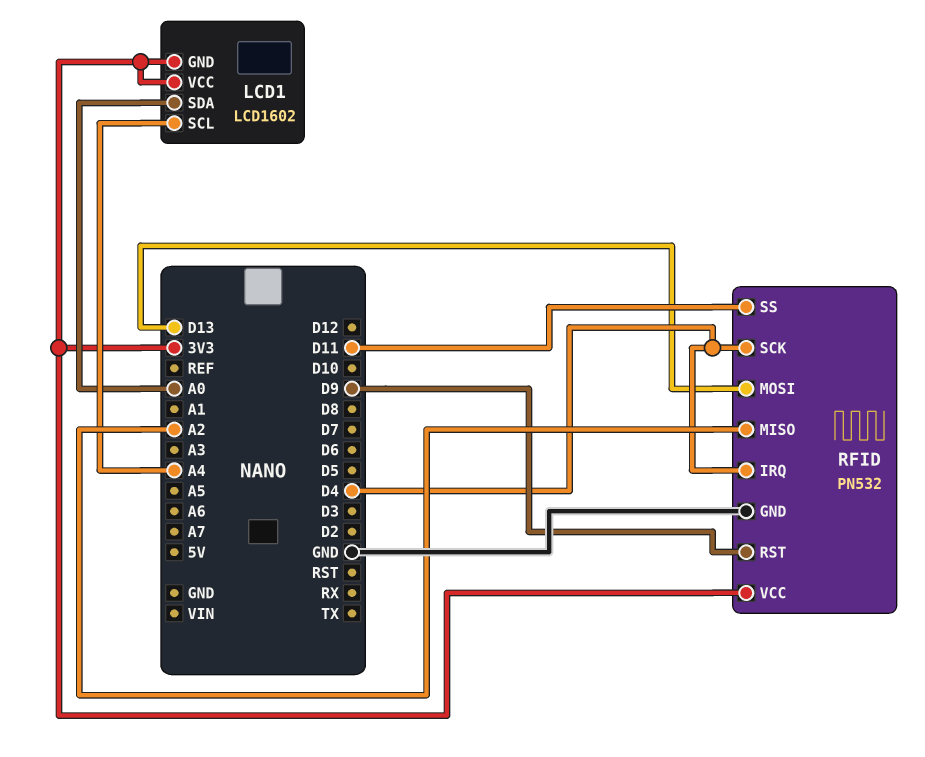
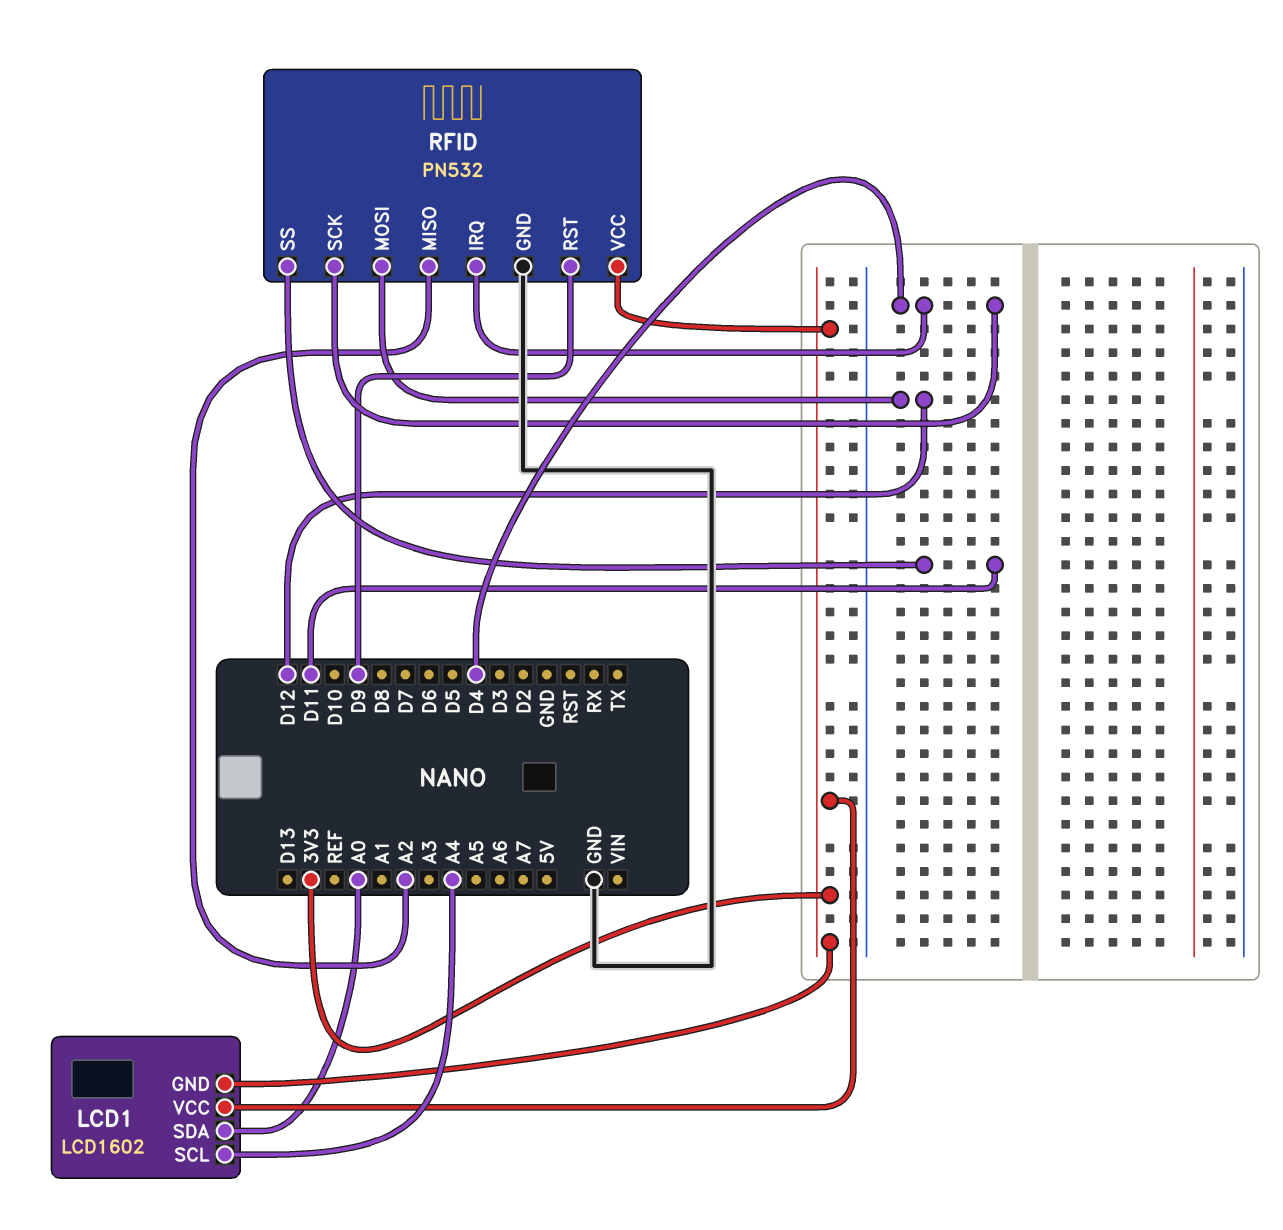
RFID pin MOSI: D13 -> D12

